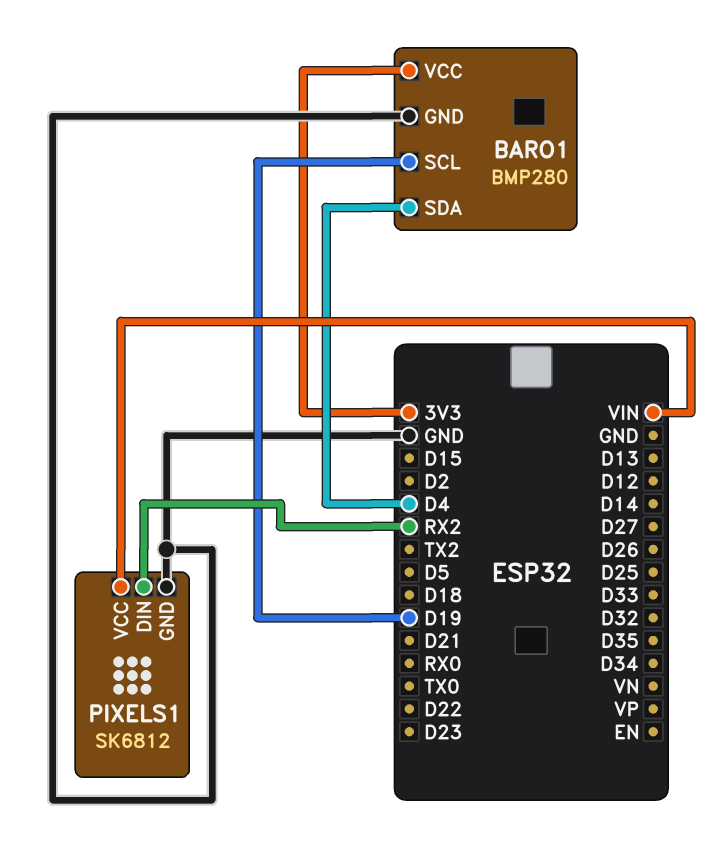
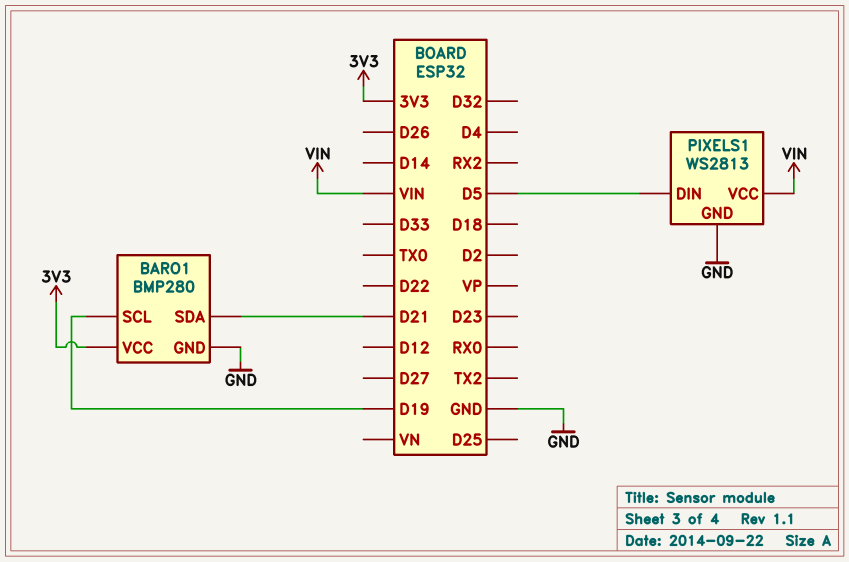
BARO1 pin SDA: D4 -> D21
PIXELS1: SK6812 -> WS2813
PIXELS1 pin DIN: RX2 -> D5

